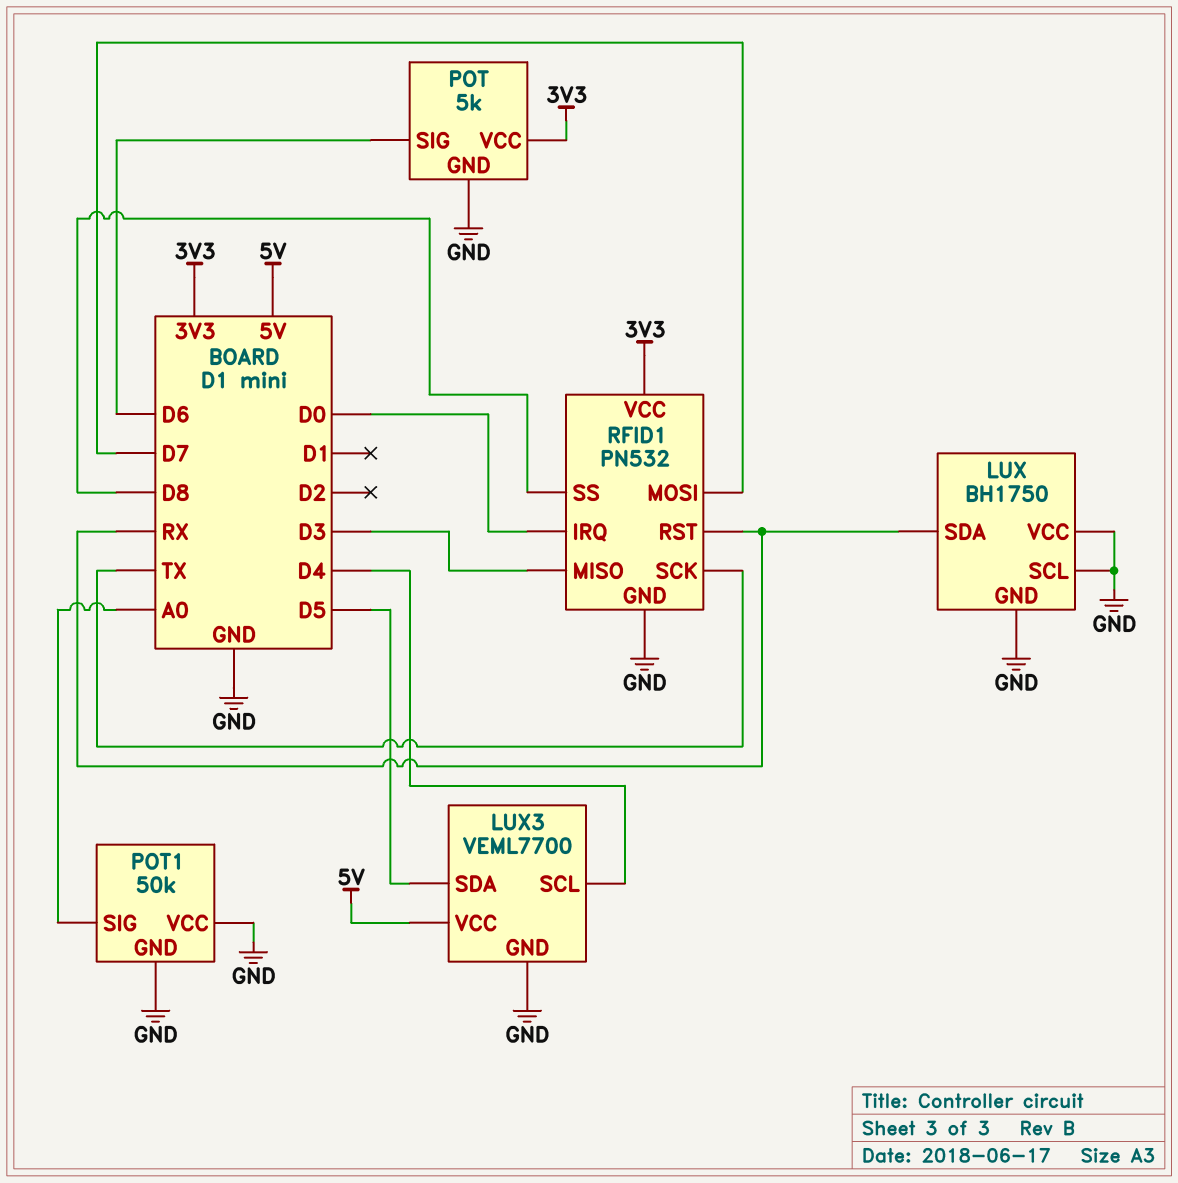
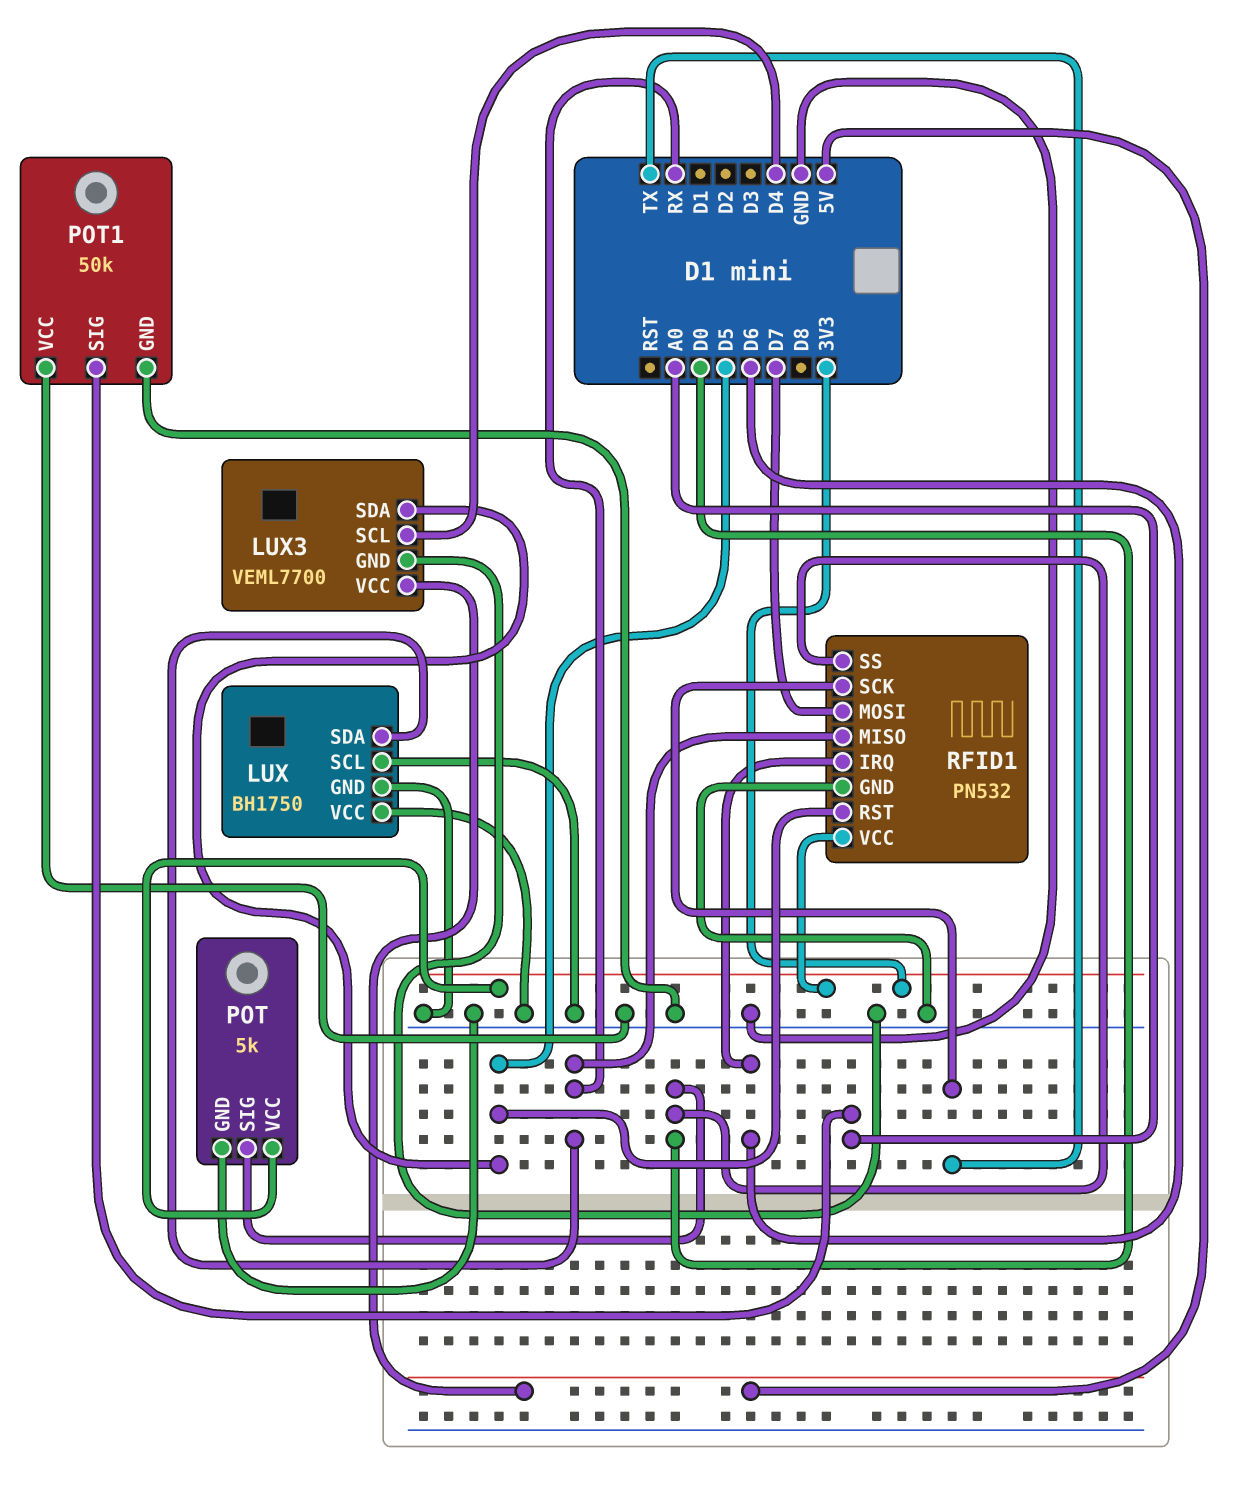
POT pin SIG: D6 -> D0
RFID1 pin IRQ: D0 -> D6
RFID1 pin MISO: D3 -> RX
RFID1 pin RST: RX -> D5
RFID1 pin SS: D8 -> D0

